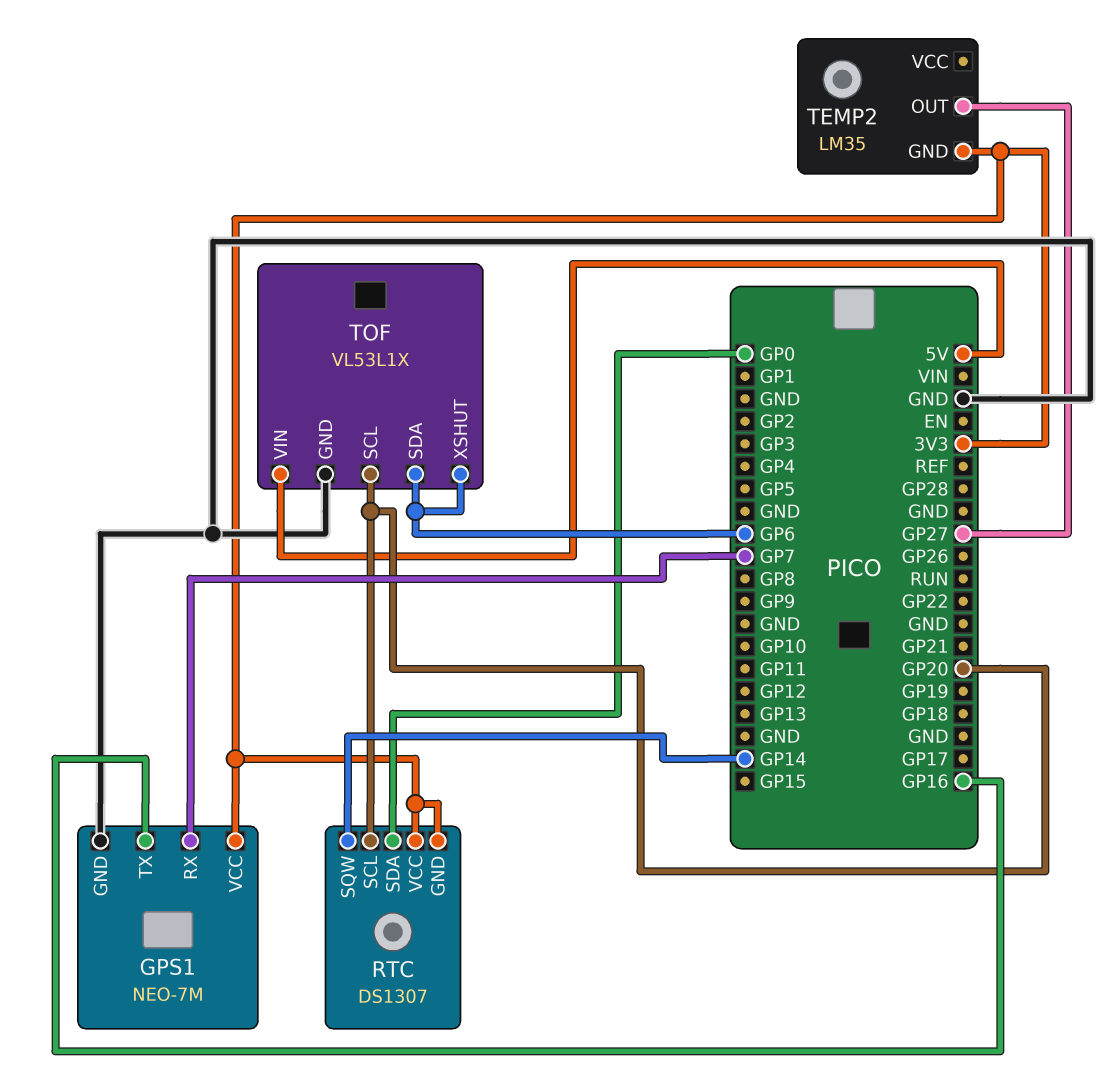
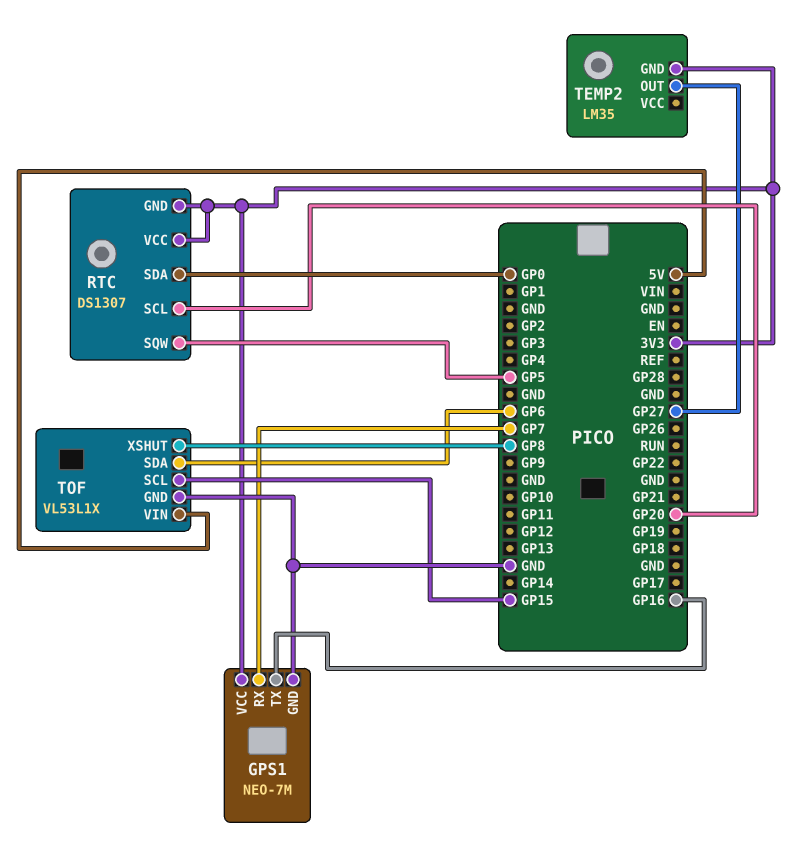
RTC pin SQW: GP14 -> GP5
TOF pin SCL: GP20 -> GP15
TOF pin XSHUT: GP6 -> GP8

